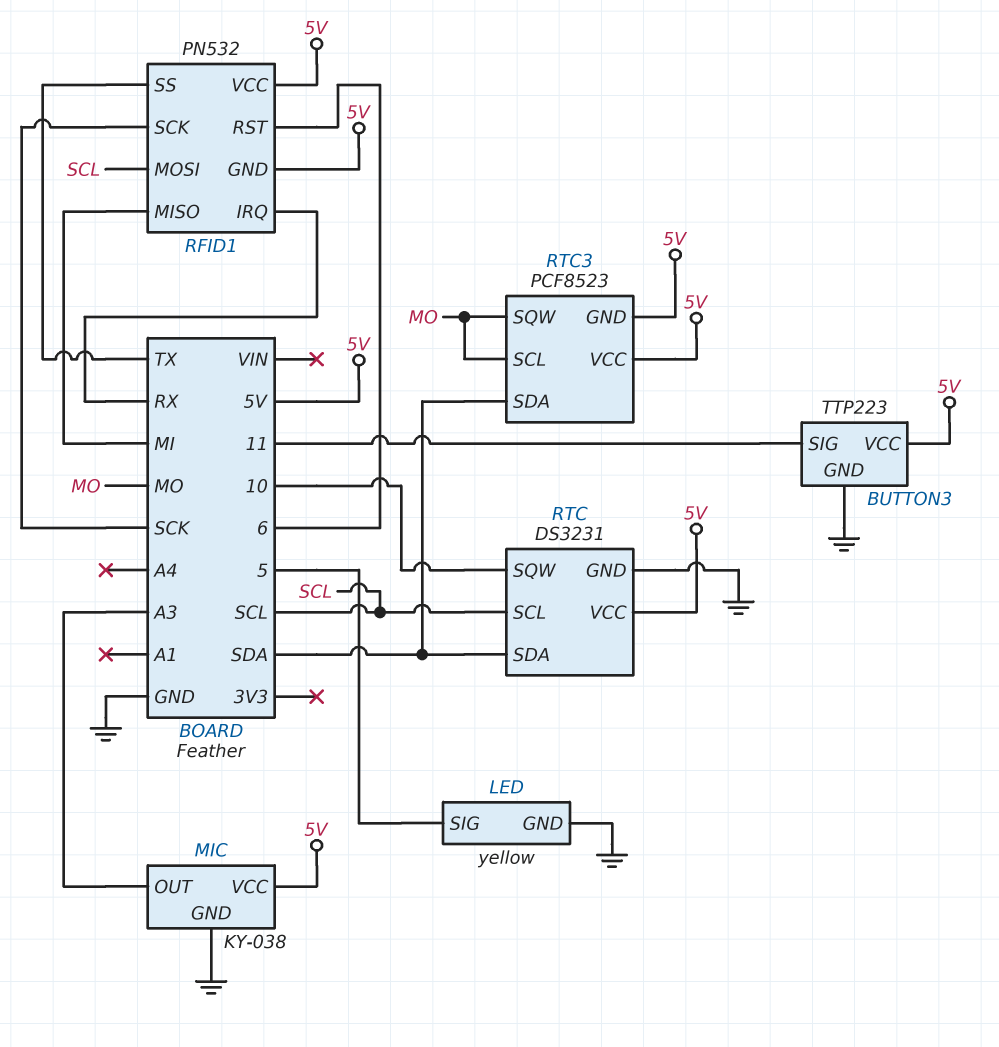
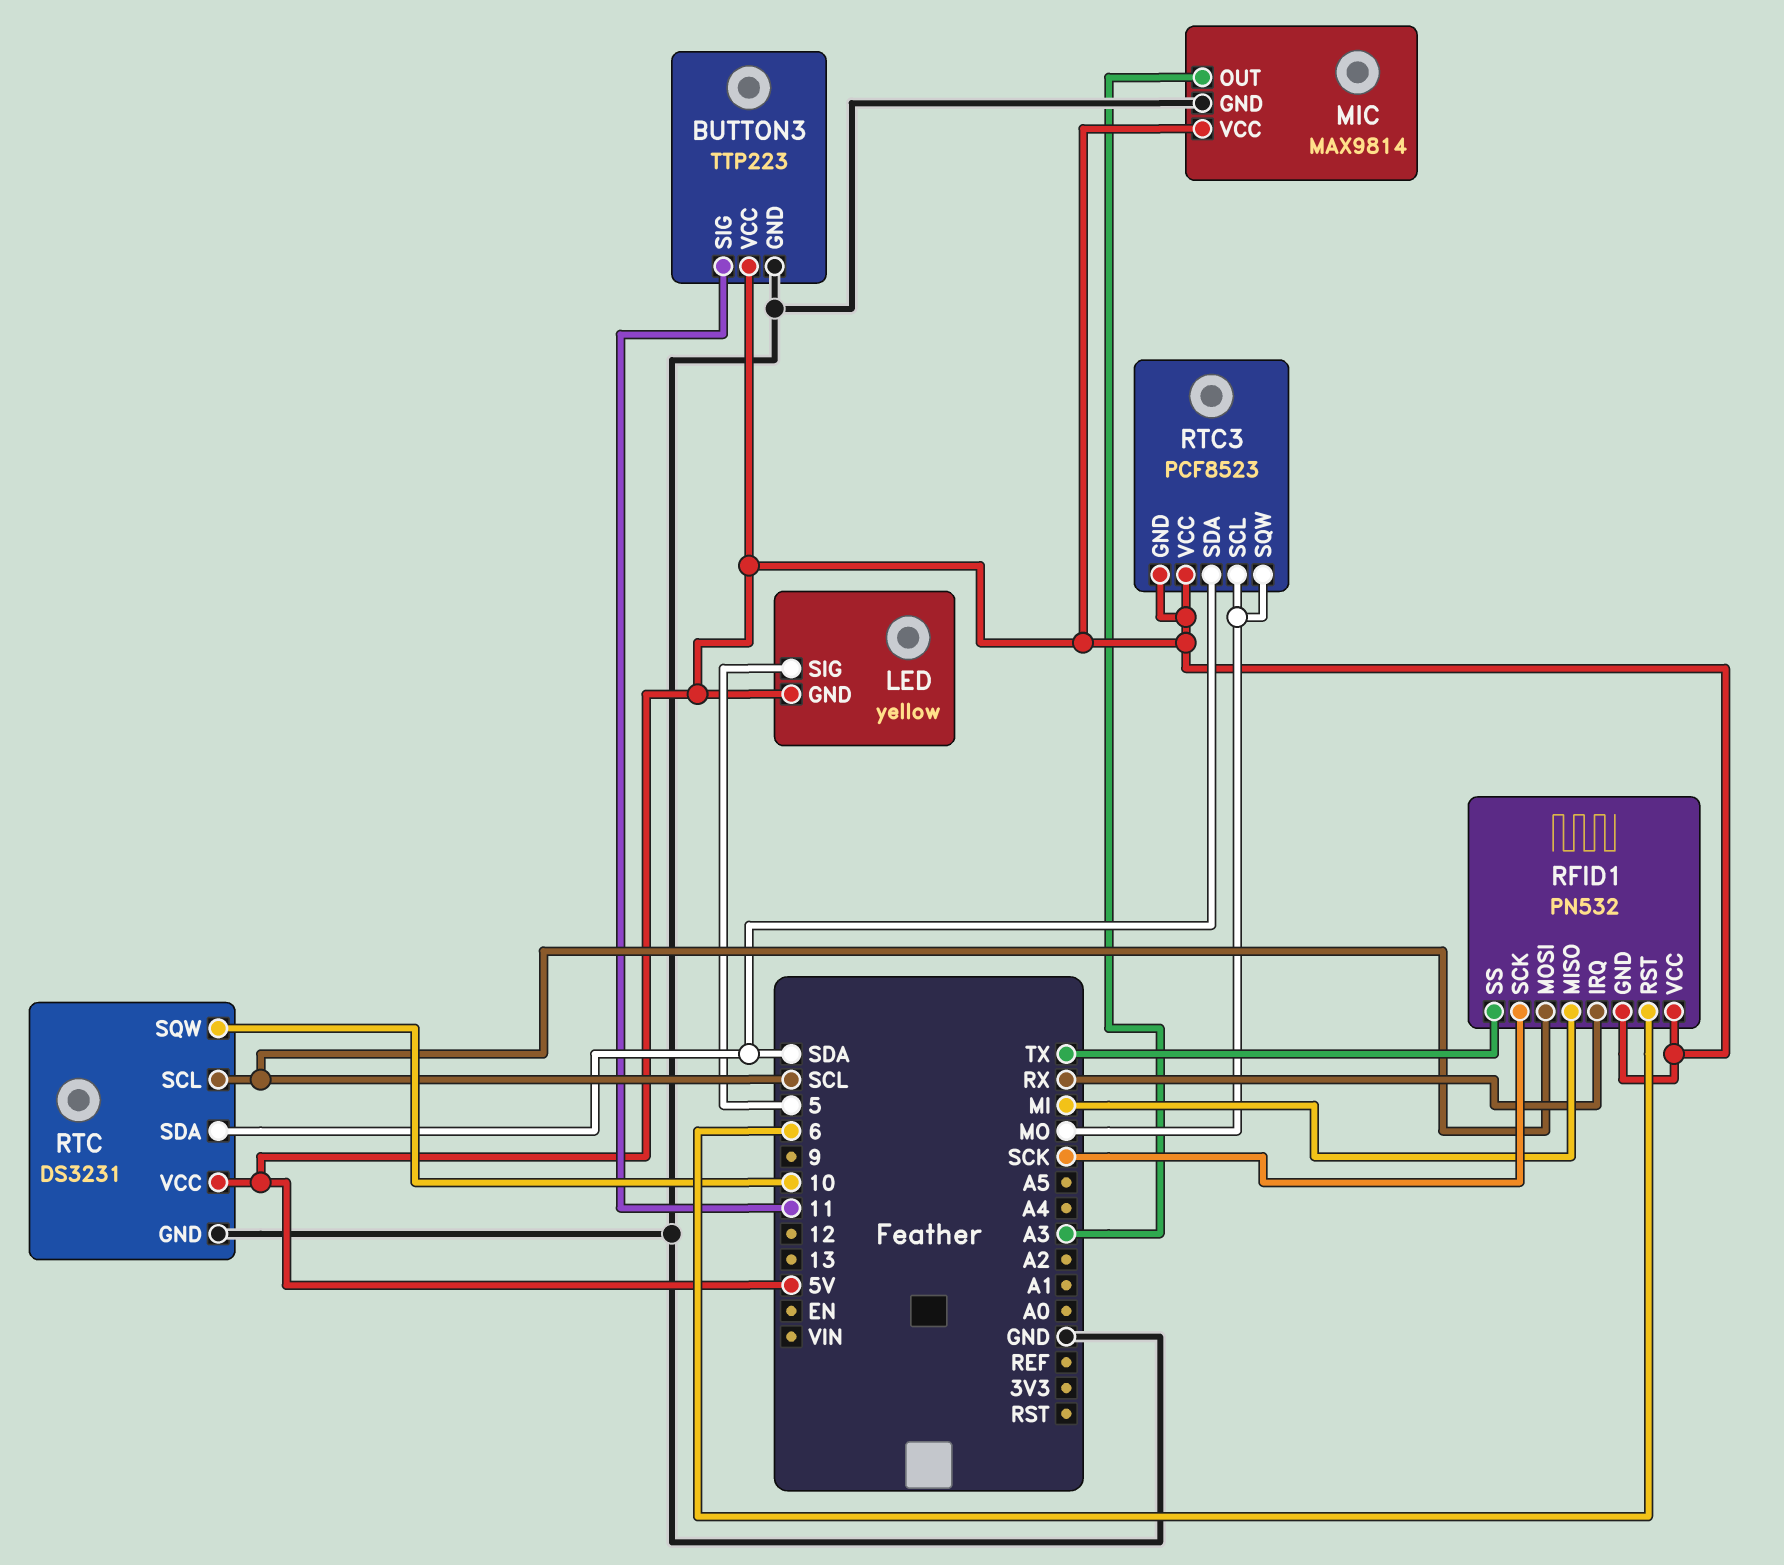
LED pin GND: GND -> 5V
MIC: KY-038 -> MAX9814

